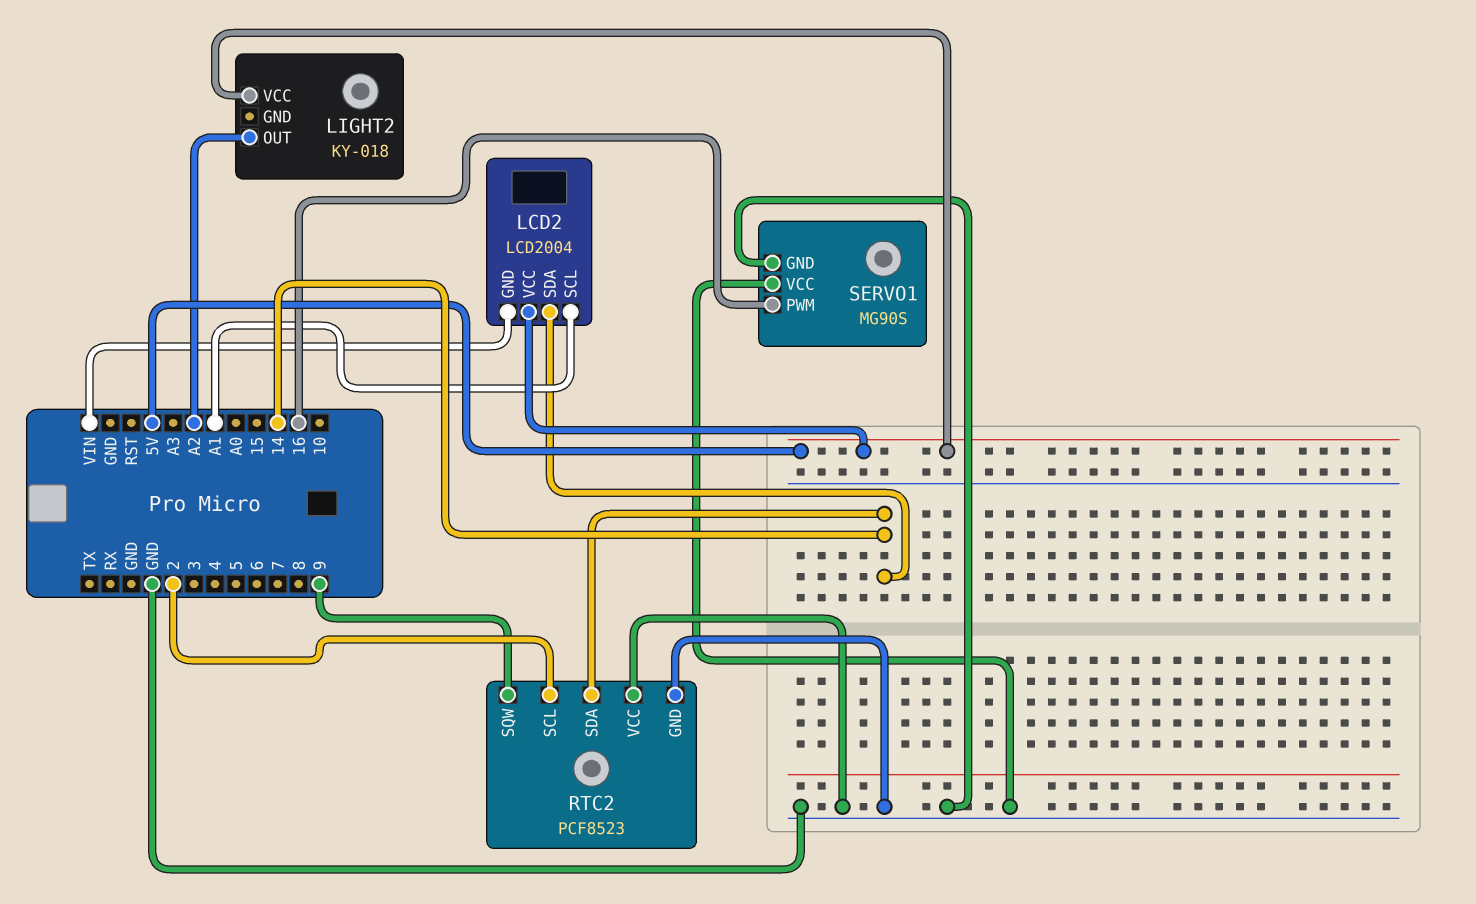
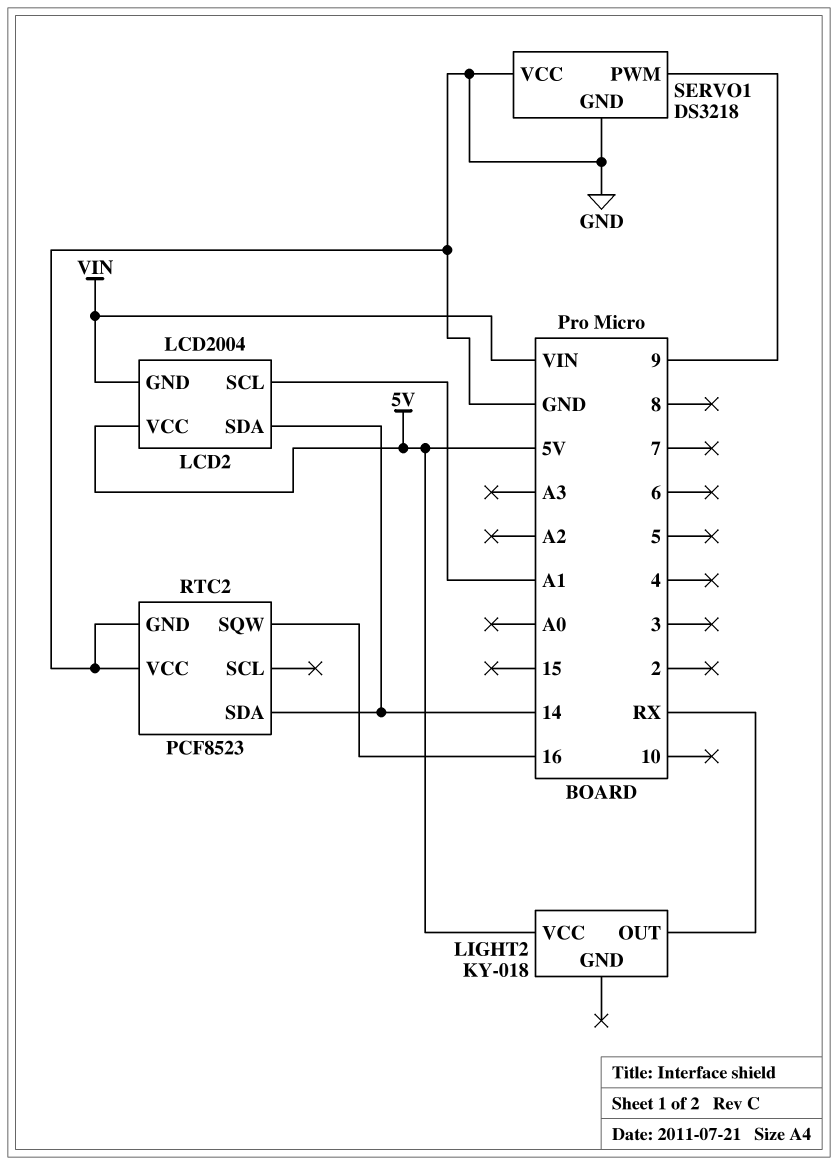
LIGHT2 pin OUT: A2 -> RX
RTC2 pin SCL: 2 -> none
RTC2 pin SQW: 9 -> 16
SERVO1: MG90S -> DS3218
SERVO1 pin PWM: 16 -> 9

